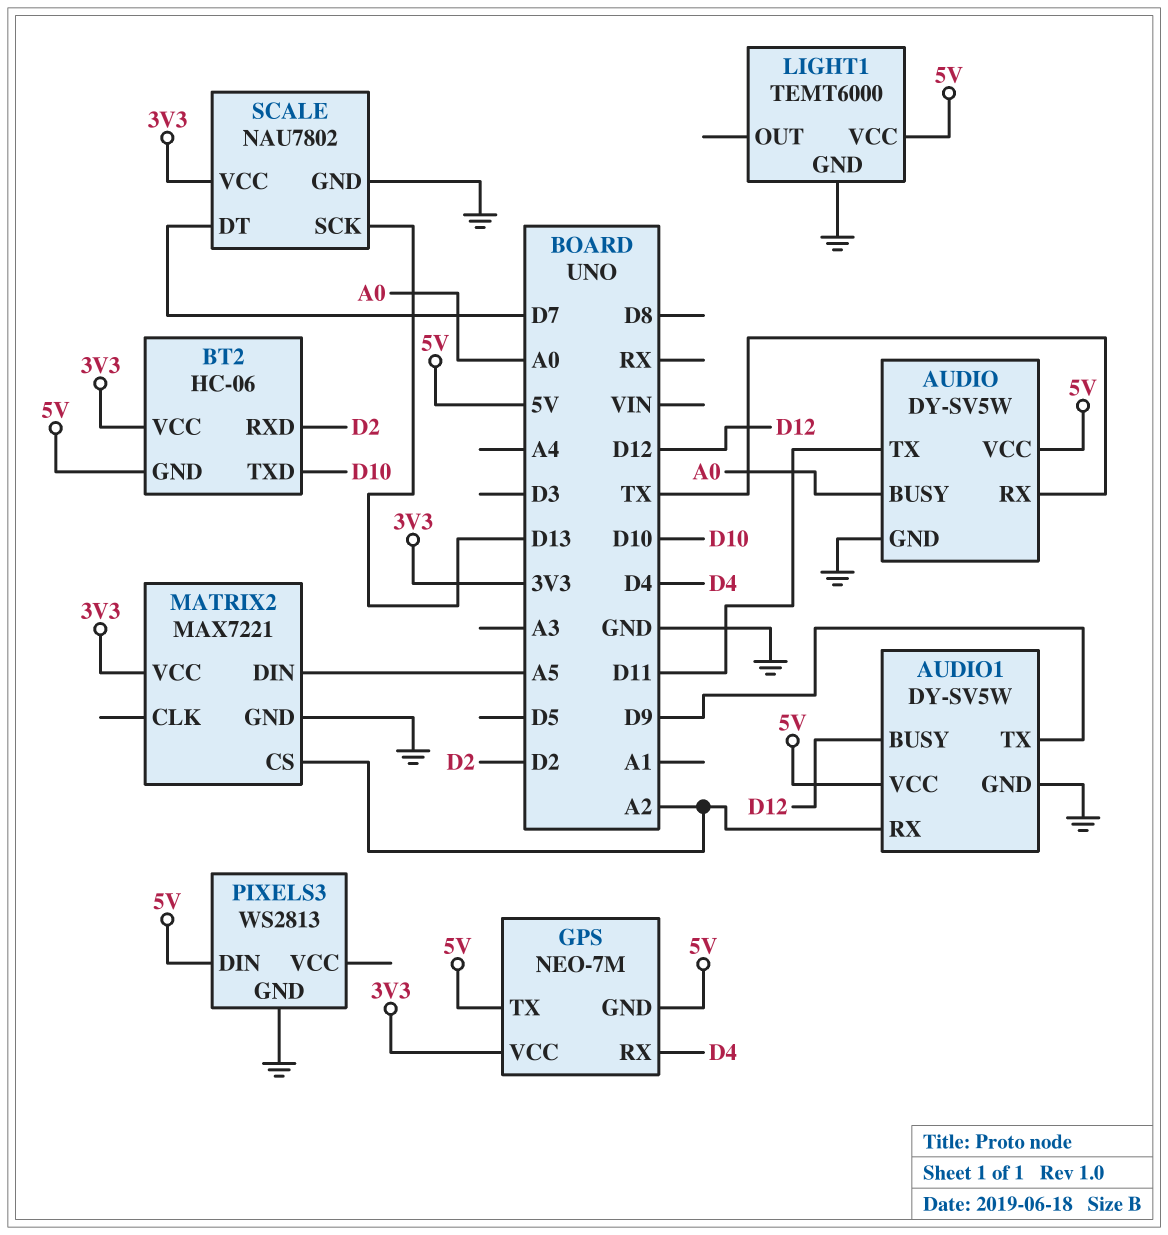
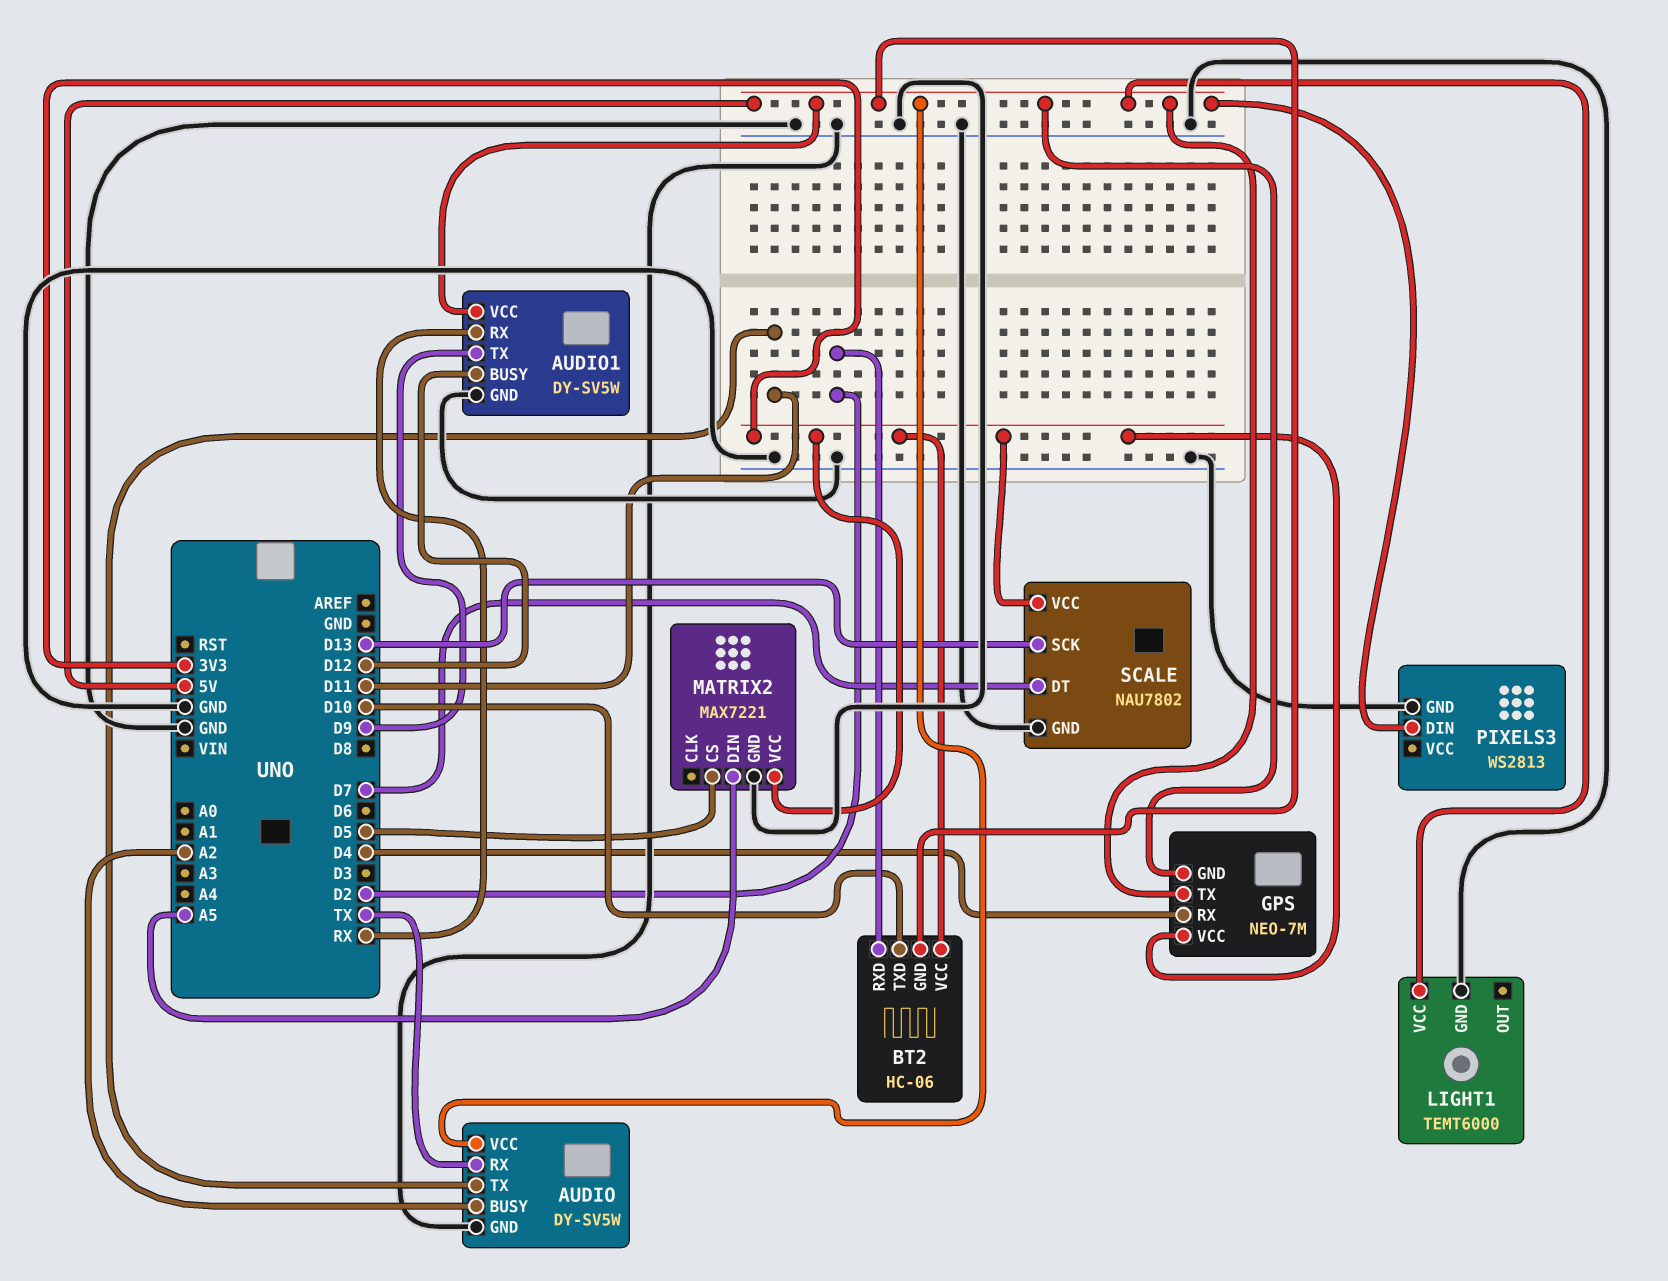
AUDIO pin BUSY: A0 -> A2
AUDIO1 pin RX: A2 -> RX
MATRIX2 pin CS: A2 -> D5

